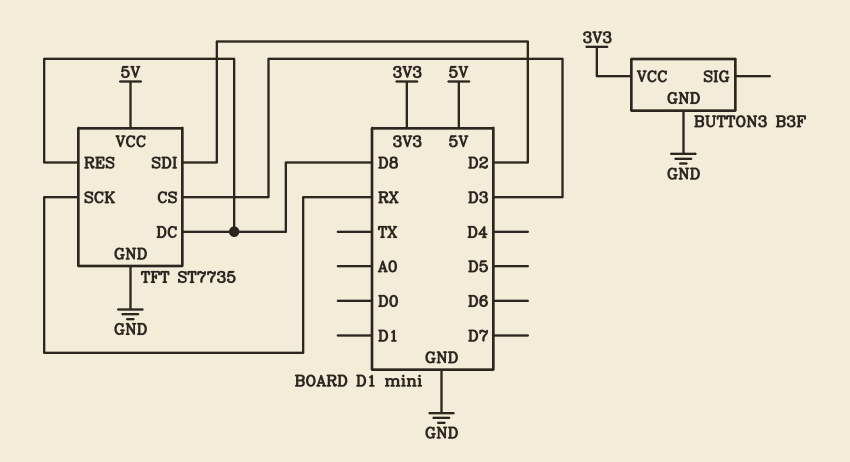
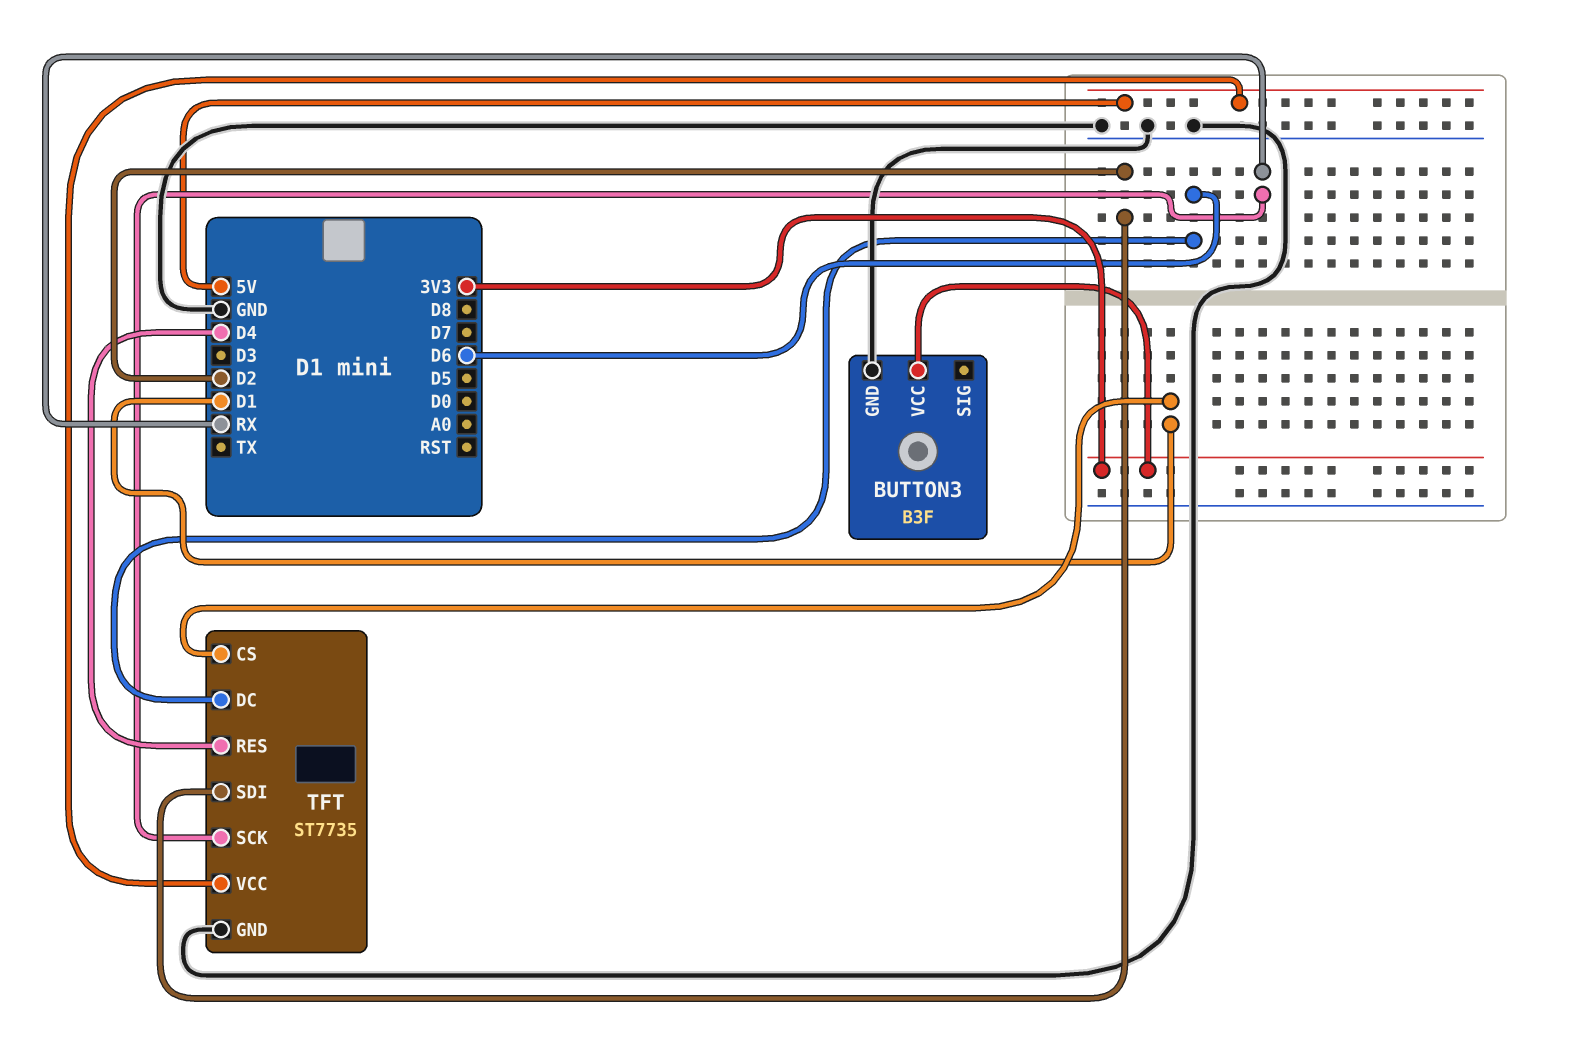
TFT pin CS: D3 -> D1
TFT pin DC: D8 -> D6
TFT pin RES: D8 -> D4

